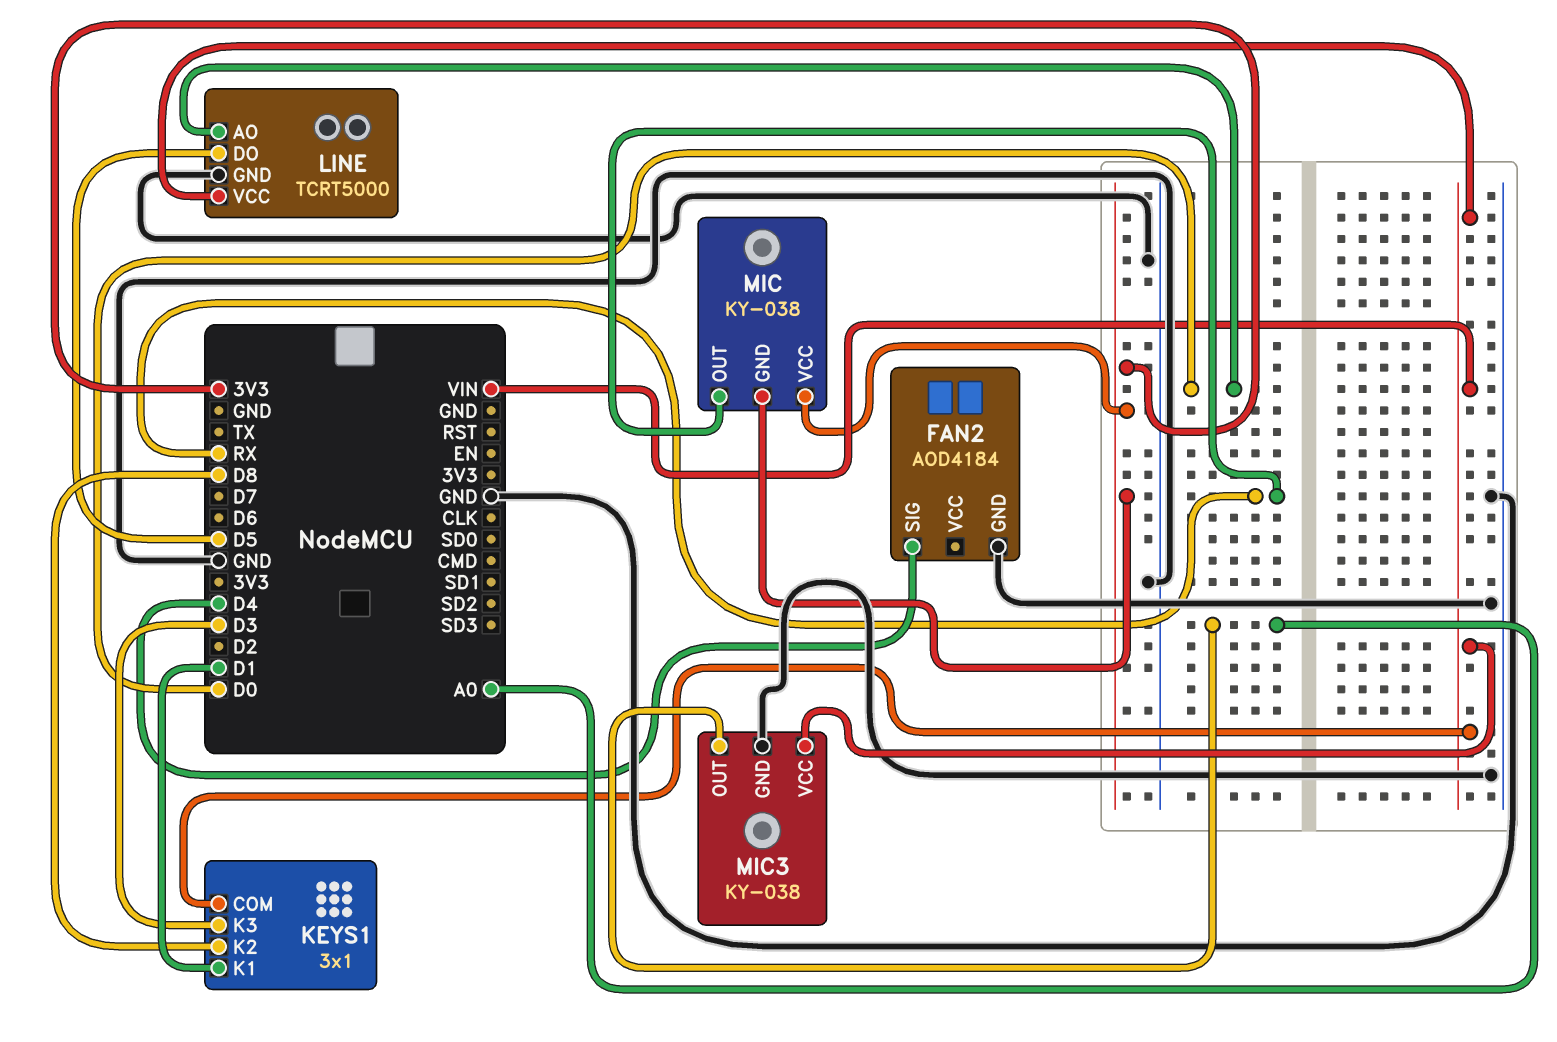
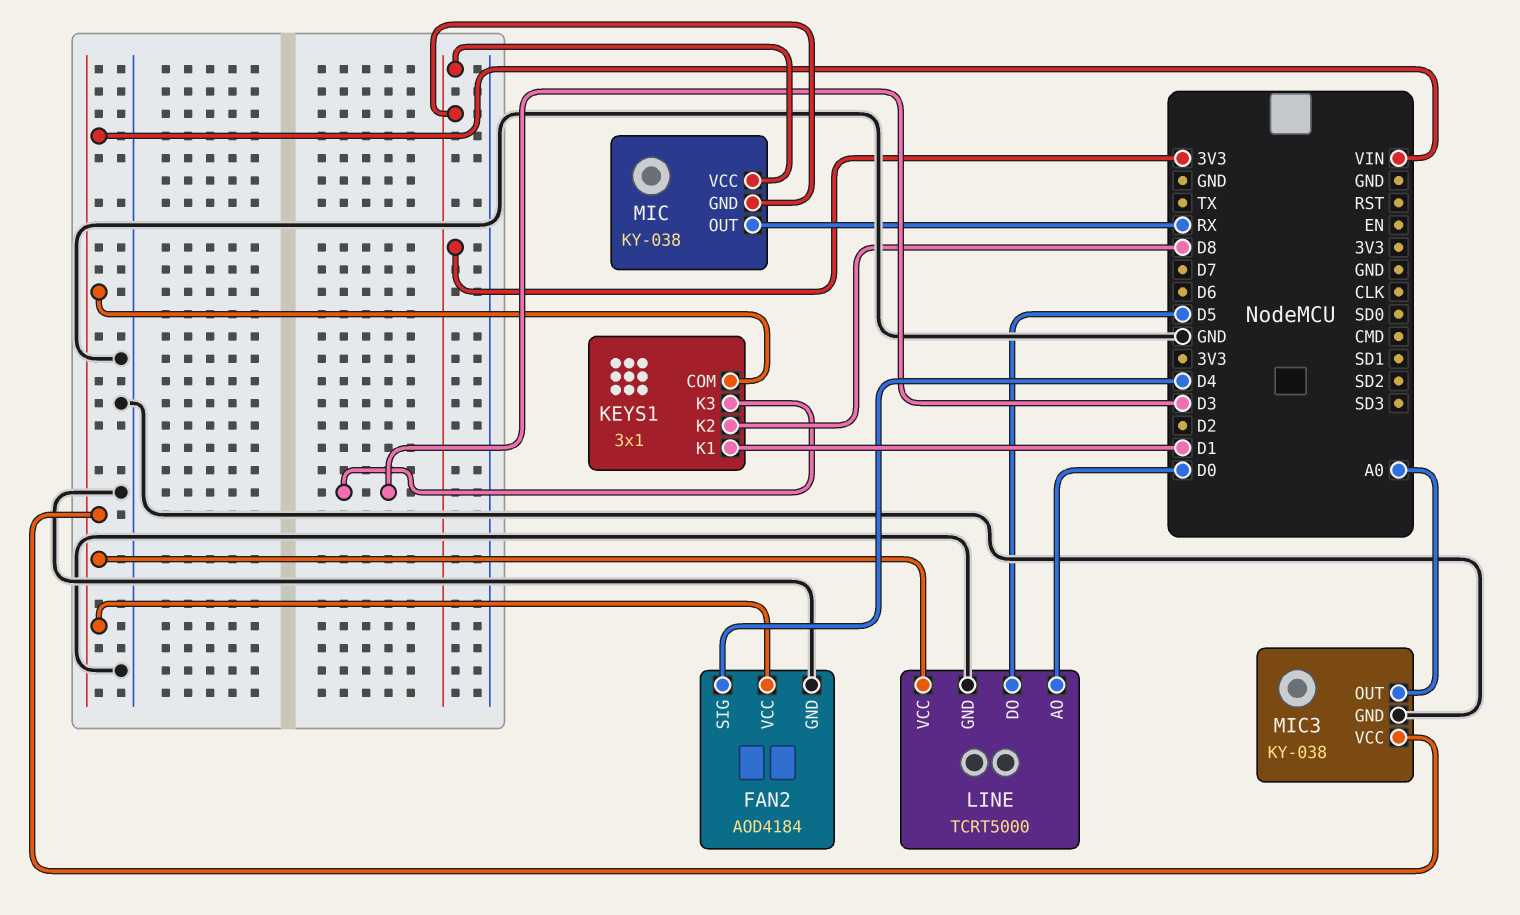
FAN2 pin VCC: none -> VIN

